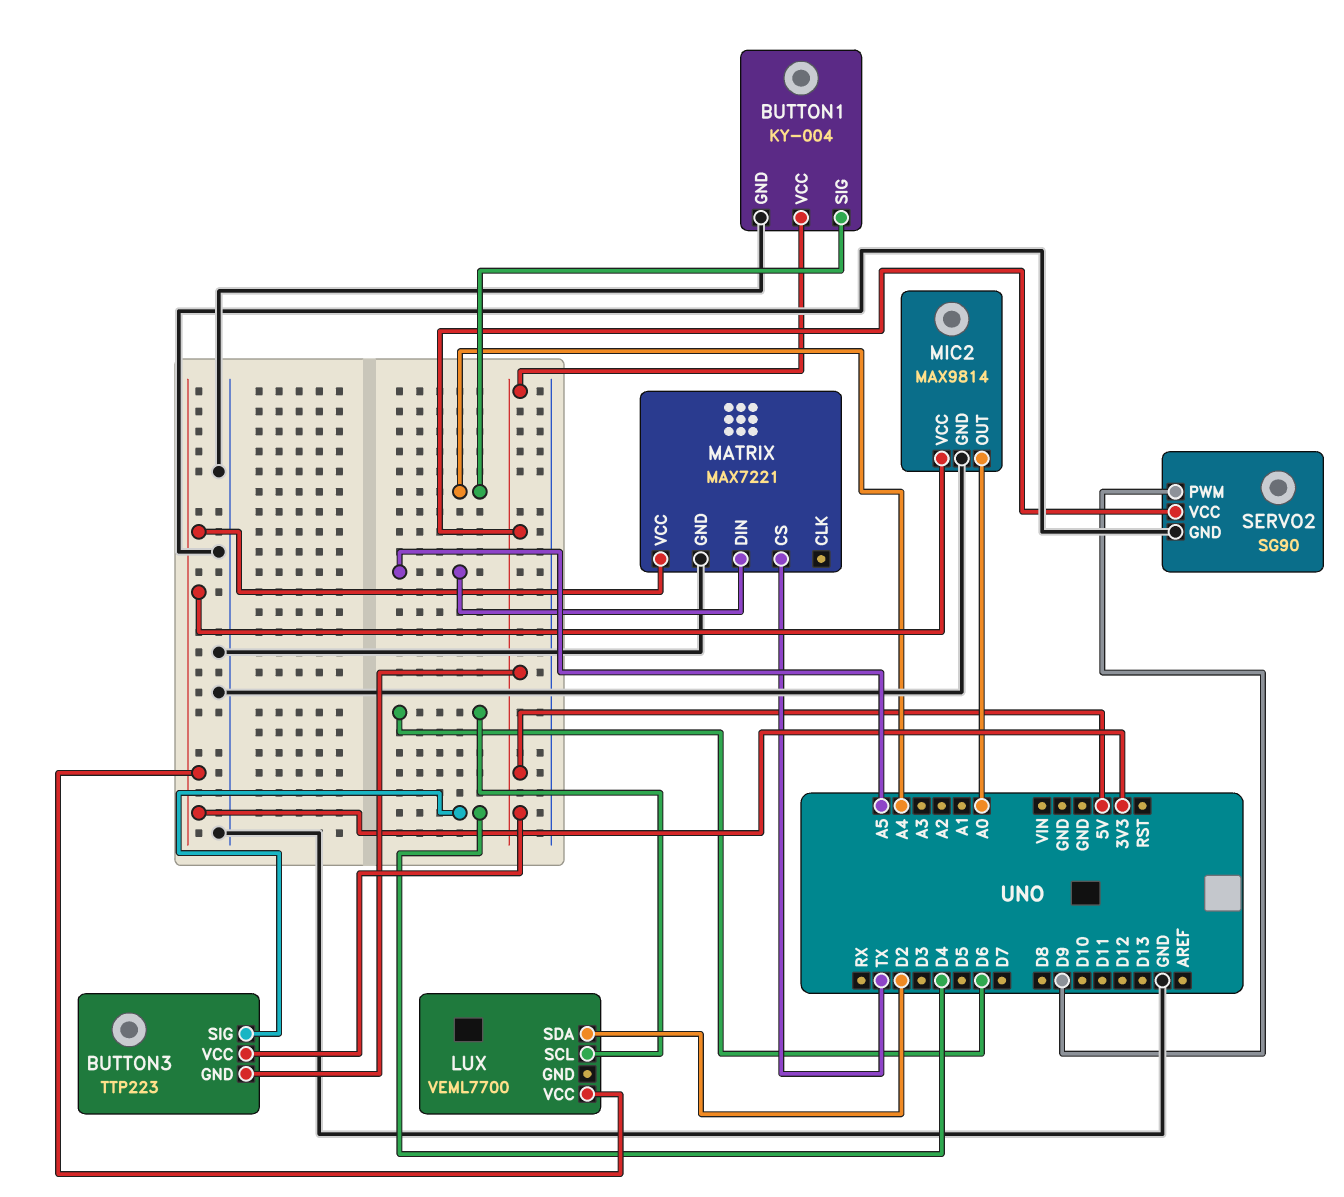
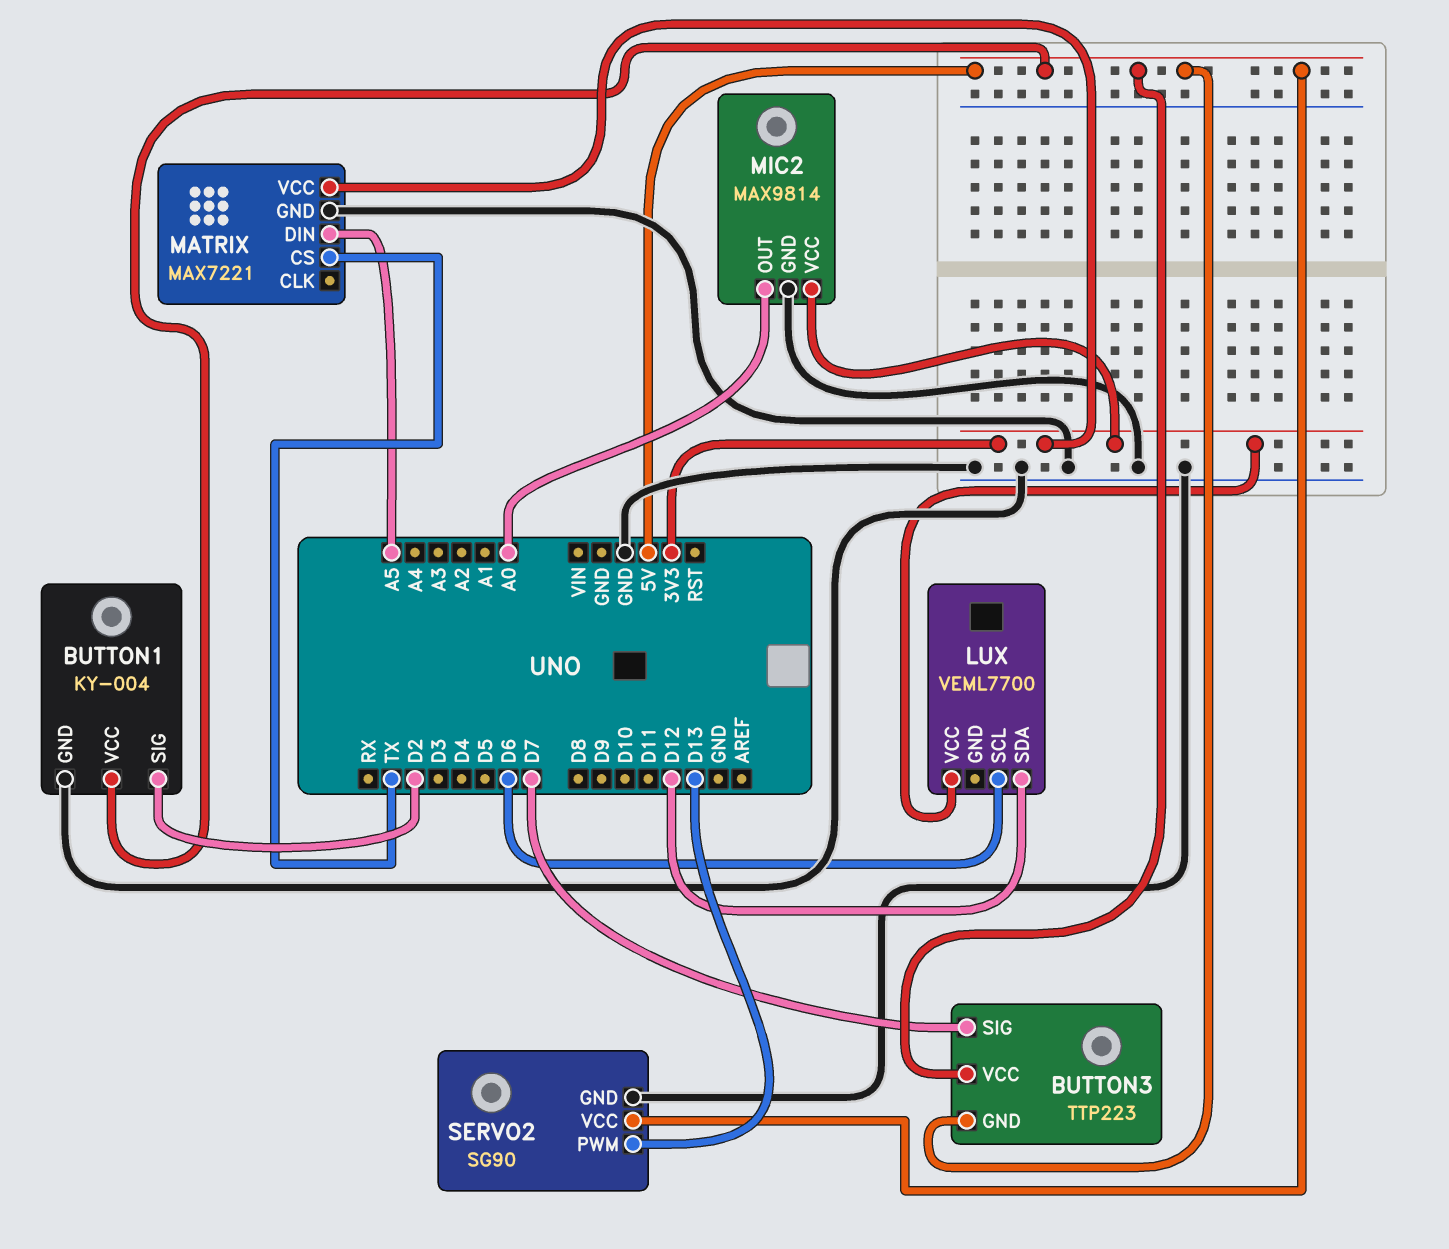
BUTTON1 pin SIG: A4 -> D2
BUTTON3 pin SIG: D4 -> D7
LUX pin SDA: D2 -> D12
SERVO2 pin PWM: D9 -> D13

